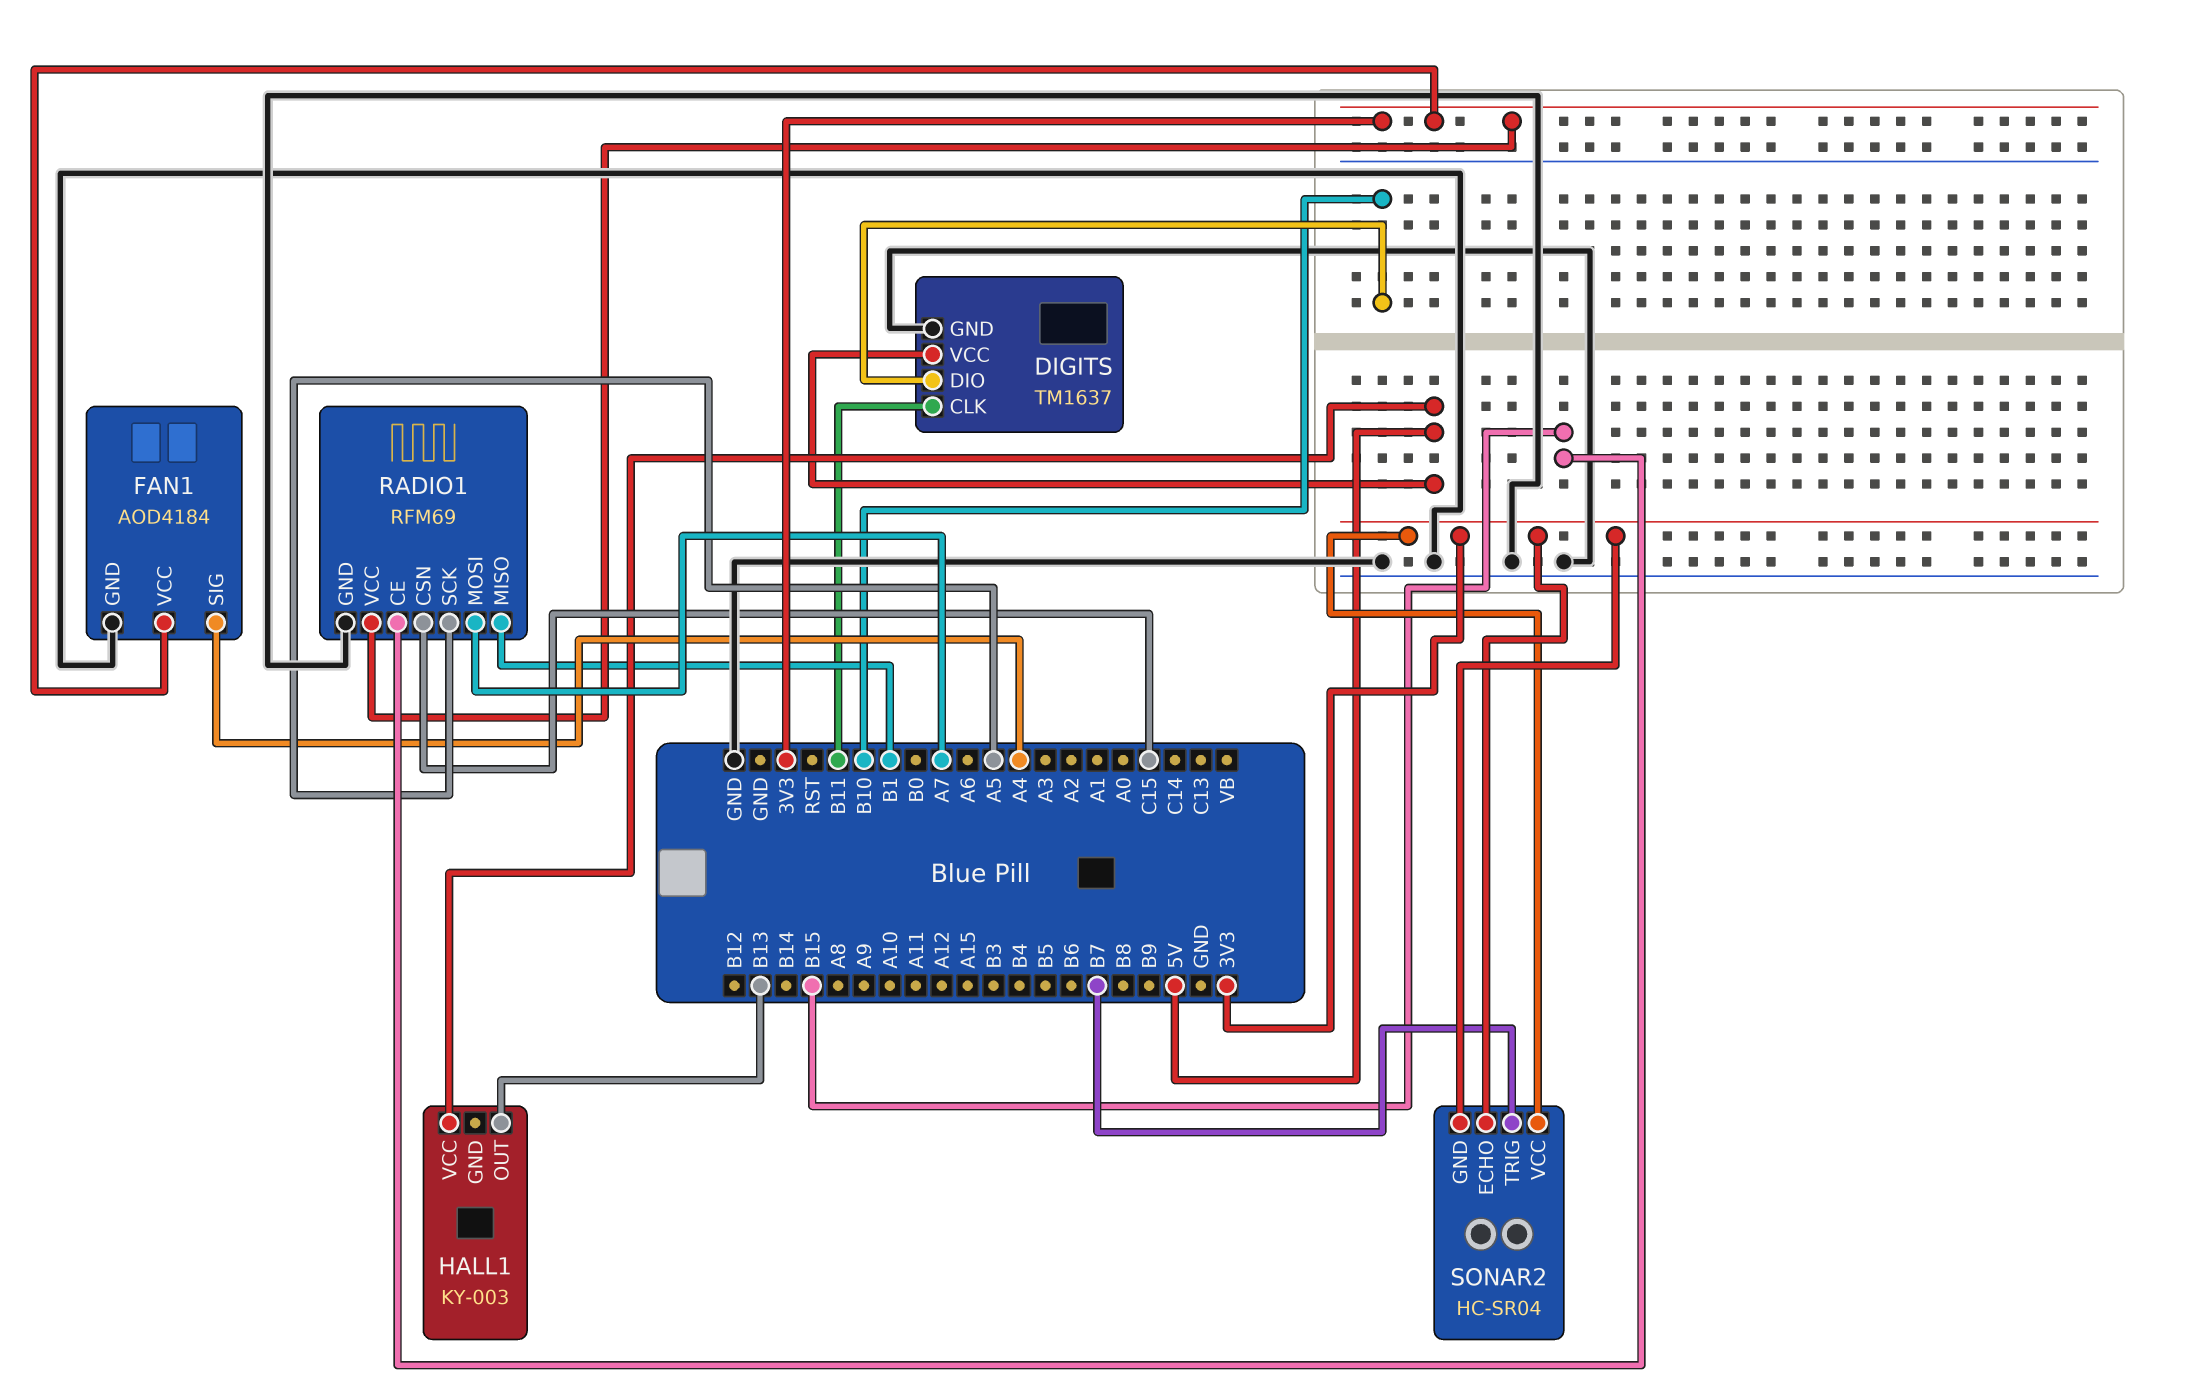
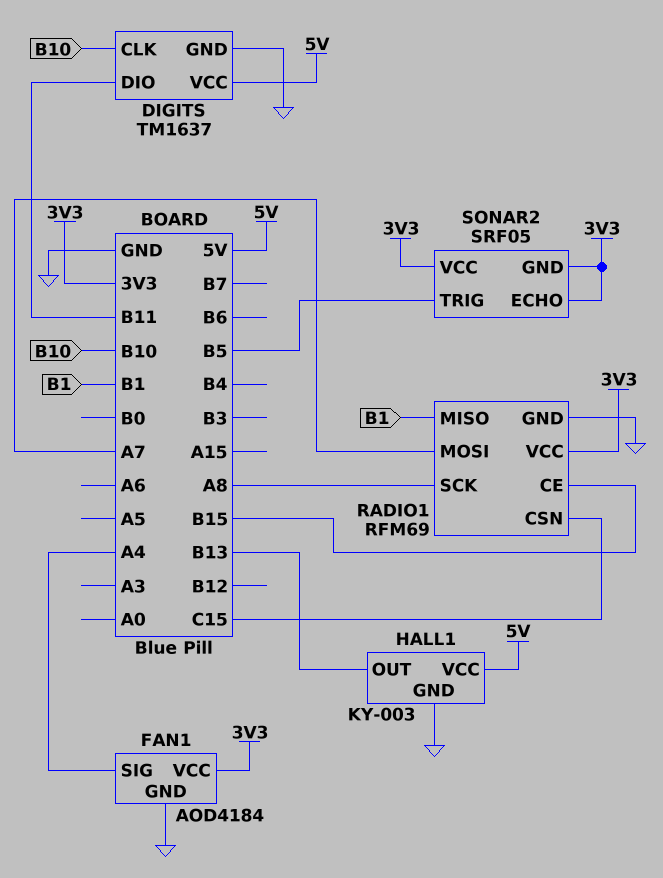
DIGITS pin CLK: B11 -> B10
DIGITS pin DIO: B10 -> B11
HALL1 pin GND: none -> GND
RADIO1 pin SCK: A5 -> A8
SONAR2: HC-SR04 -> SRF05
SONAR2 pin TRIG: B7 -> B5

